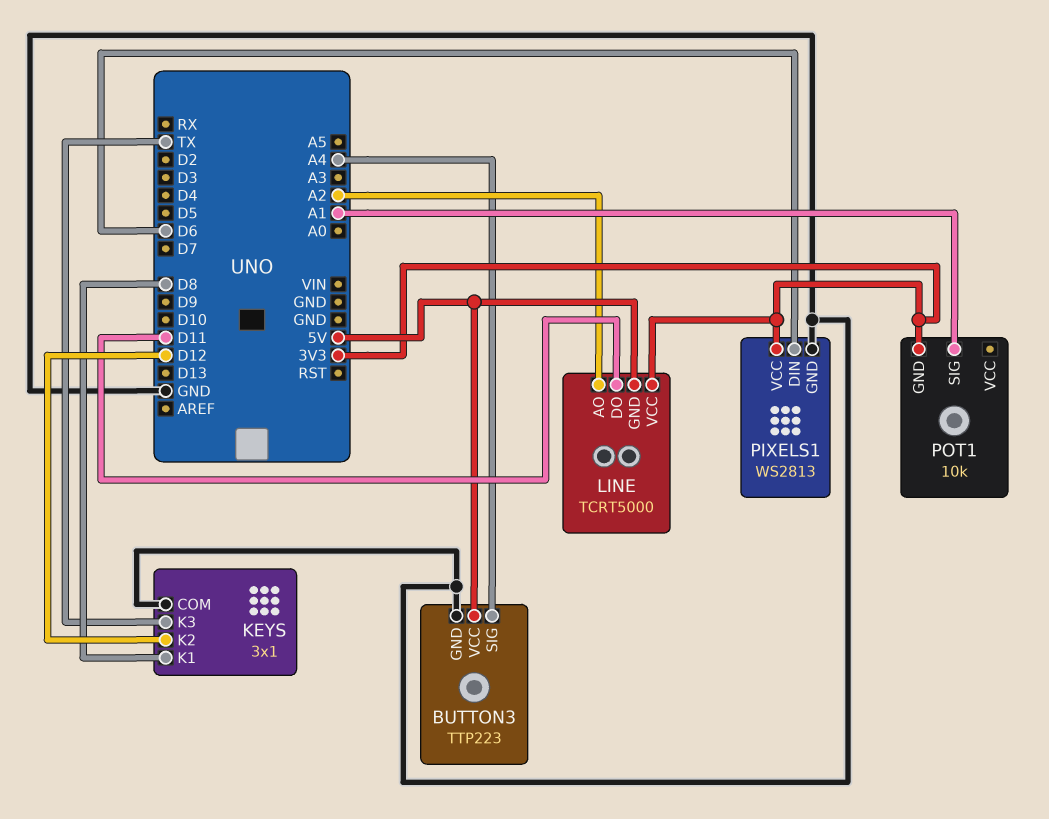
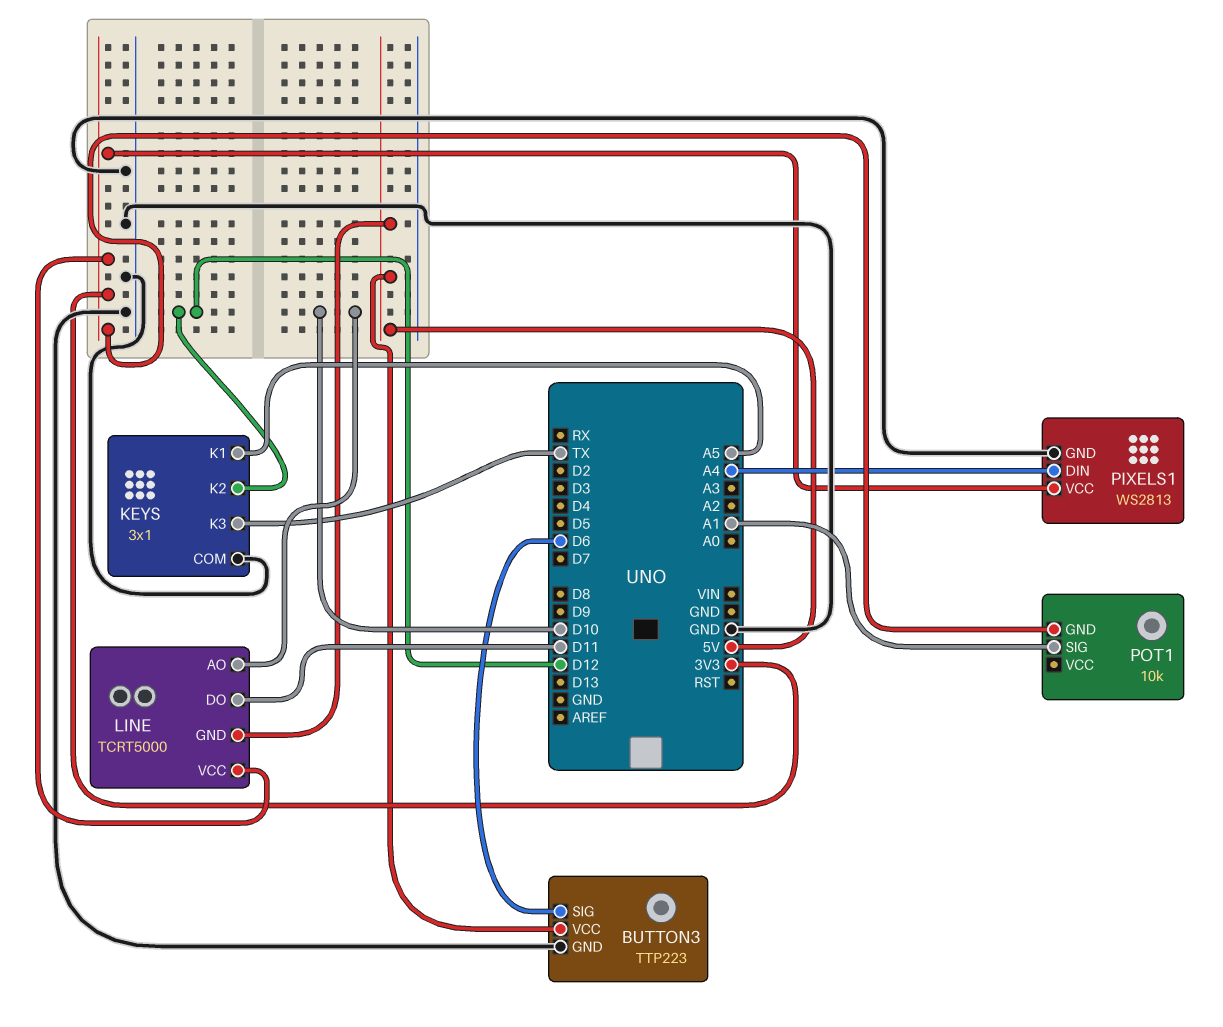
BUTTON3 pin SIG: A4 -> D6
KEYS pin K1: D8 -> A5
LINE pin AO: A2 -> D10
PIXELS1 pin DIN: D6 -> A4

